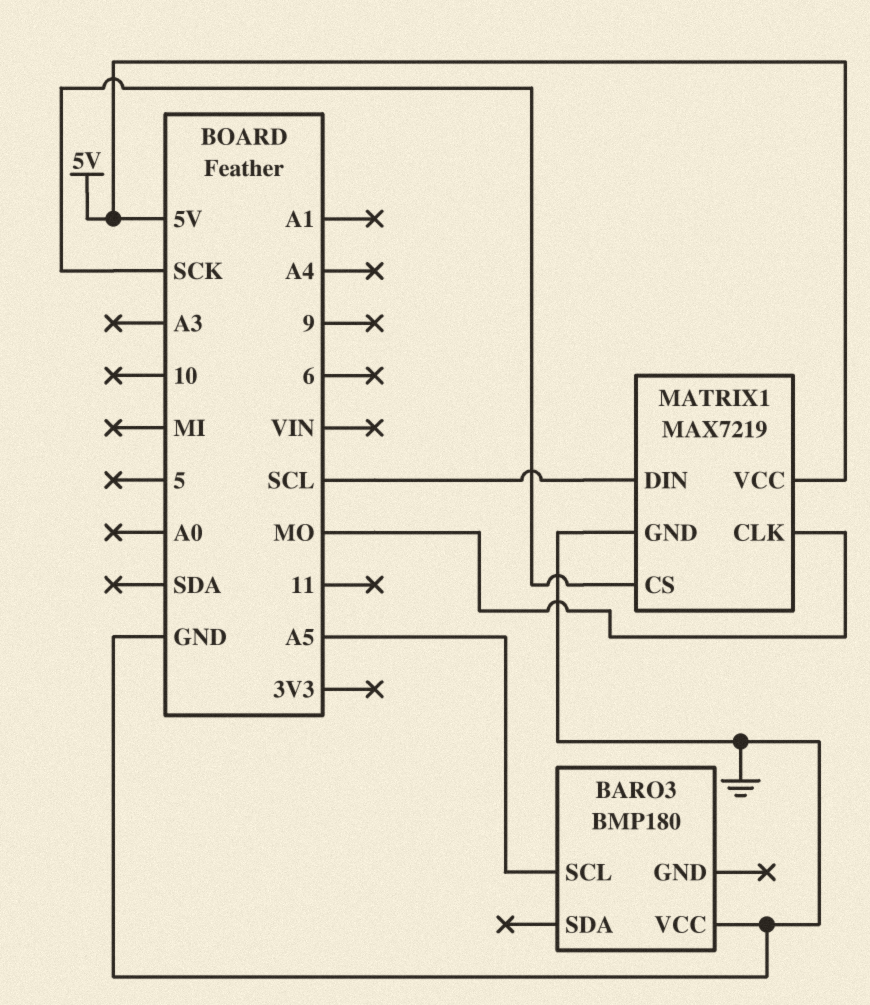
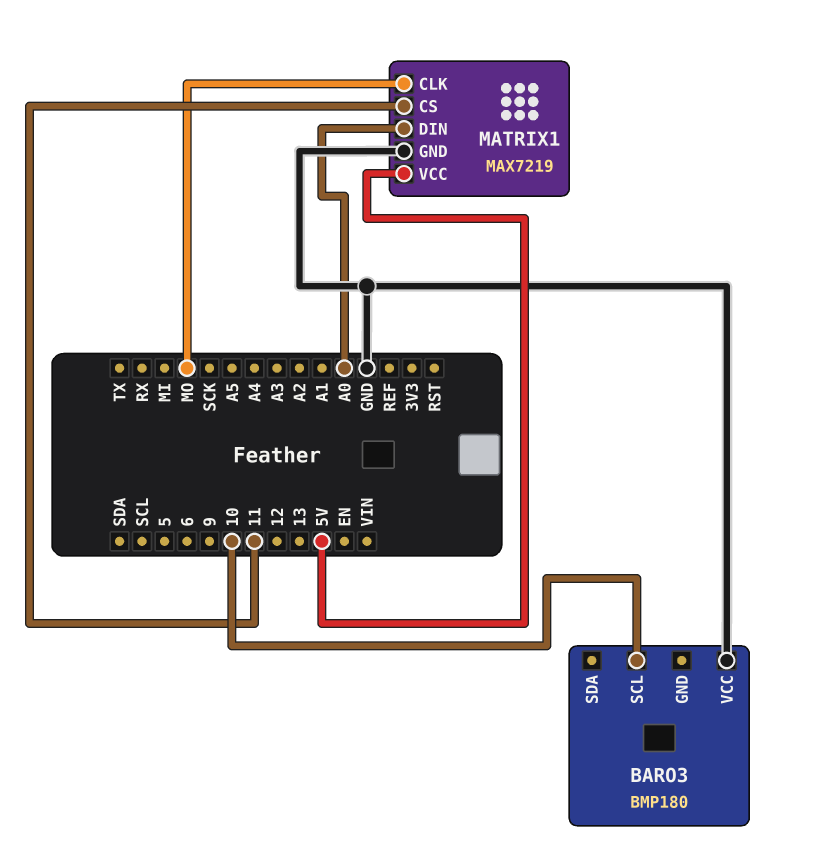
BARO3 pin SCL: A5 -> 10
MATRIX1 pin CS: SCK -> 11
MATRIX1 pin DIN: SCL -> A0

